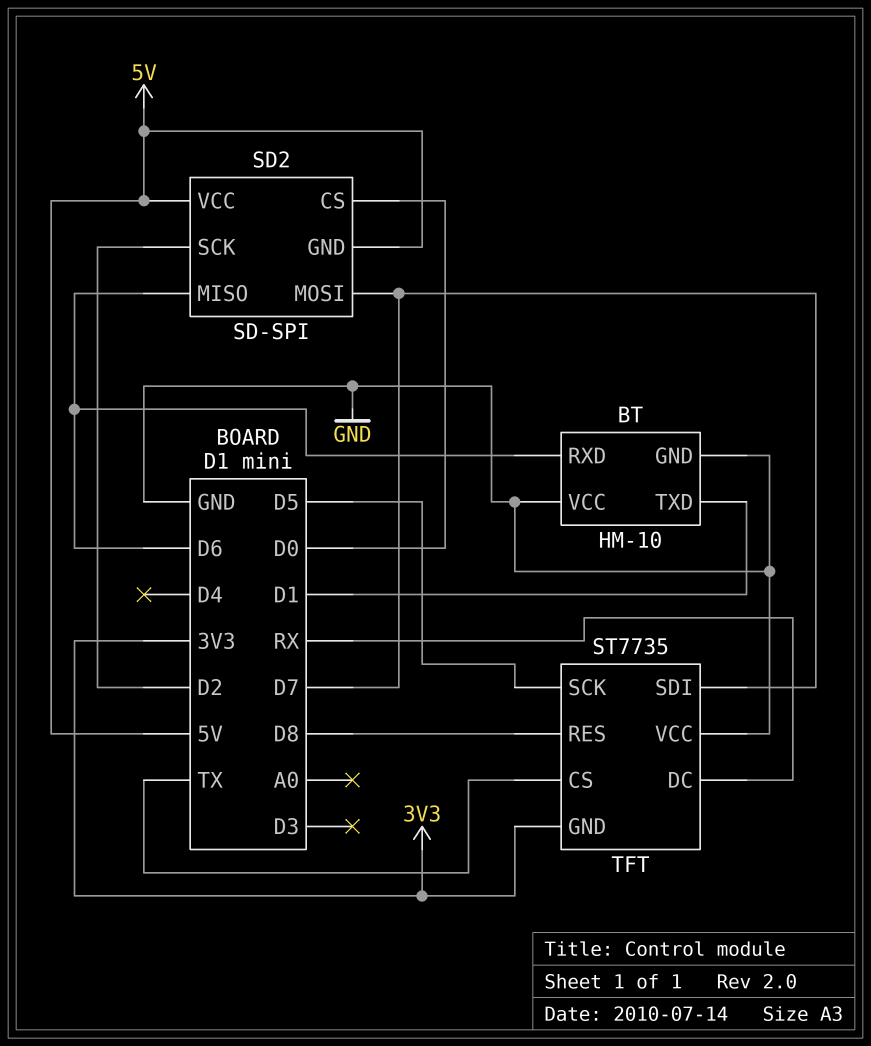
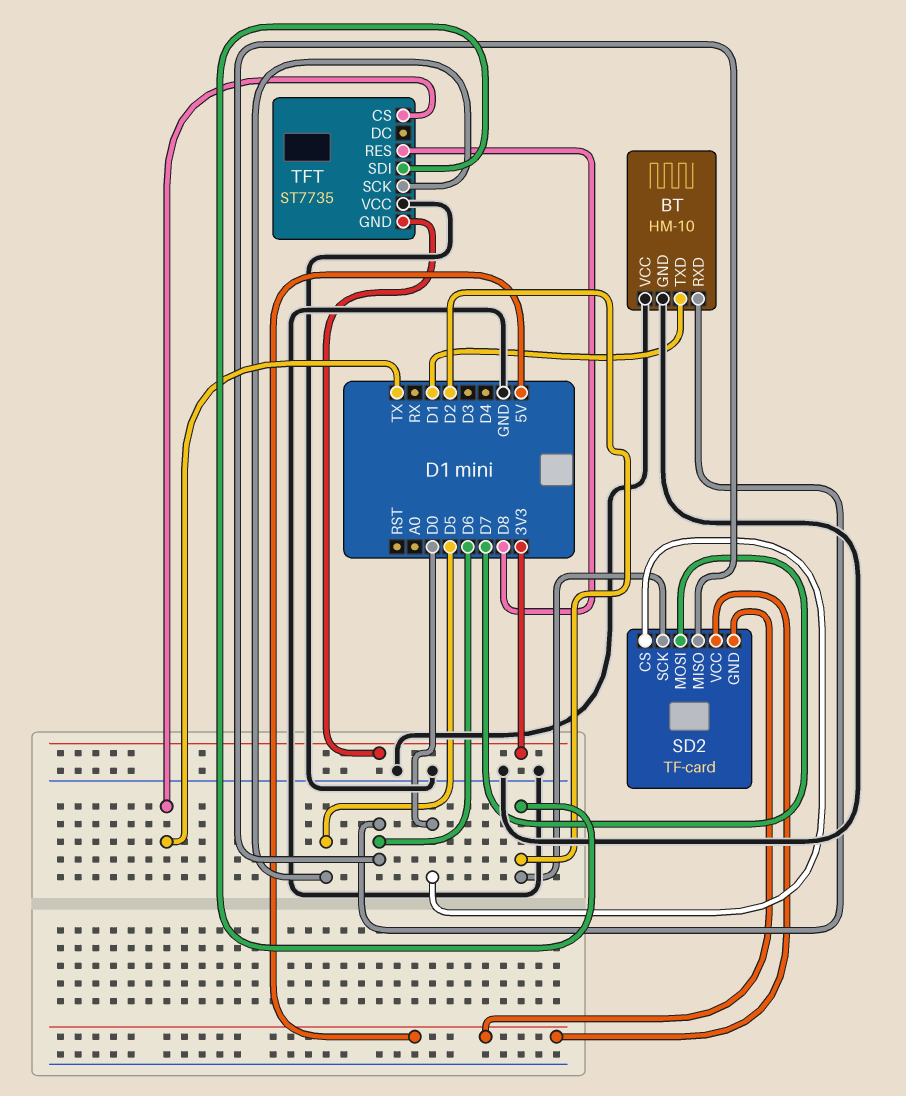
SD2: SD-SPI -> TF-card
TFT pin DC: RX -> none
TFT pin SDI: D7 -> D2

